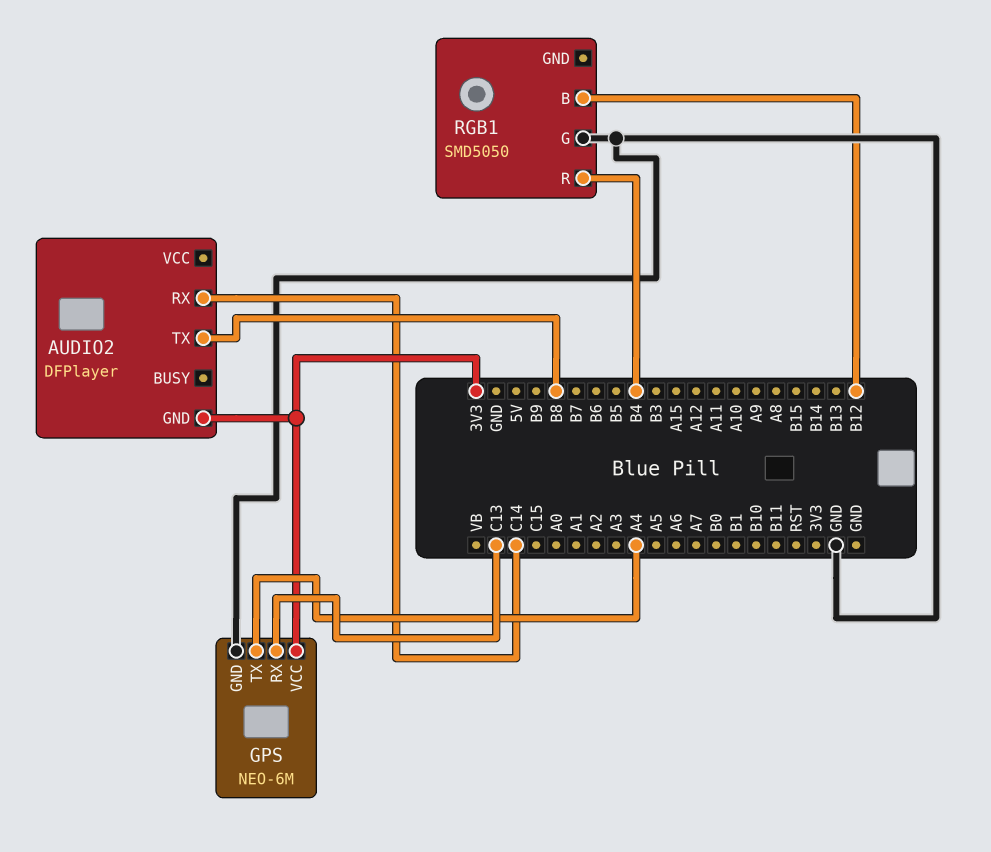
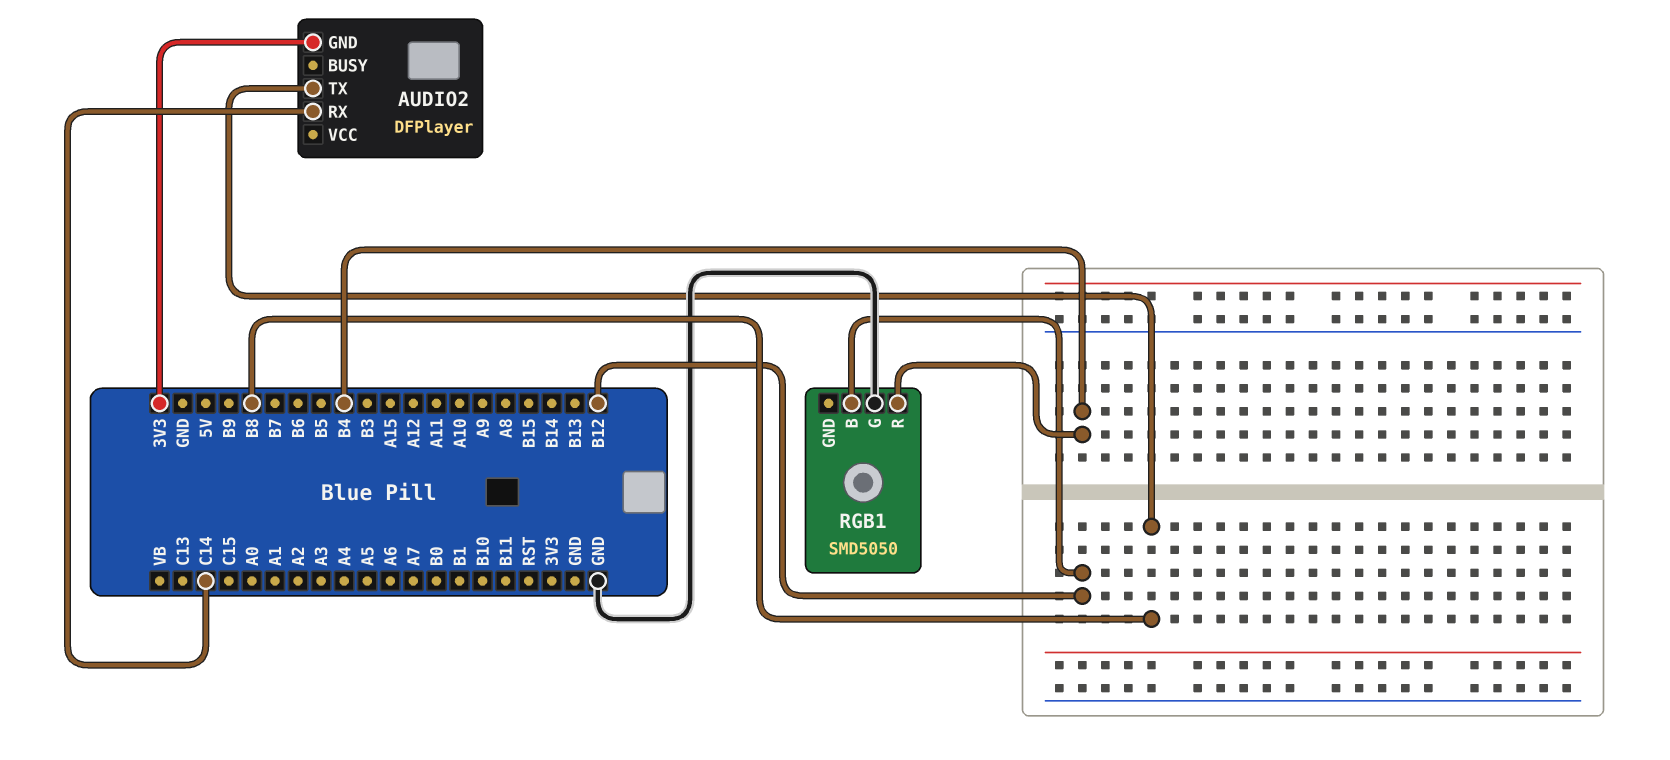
GPS: NEO-6M -> none
GPS pin GND: GND -> none
GPS pin RX: C13 -> none
GPS pin TX: A4 -> none
GPS pin VCC: 3V3 -> none

